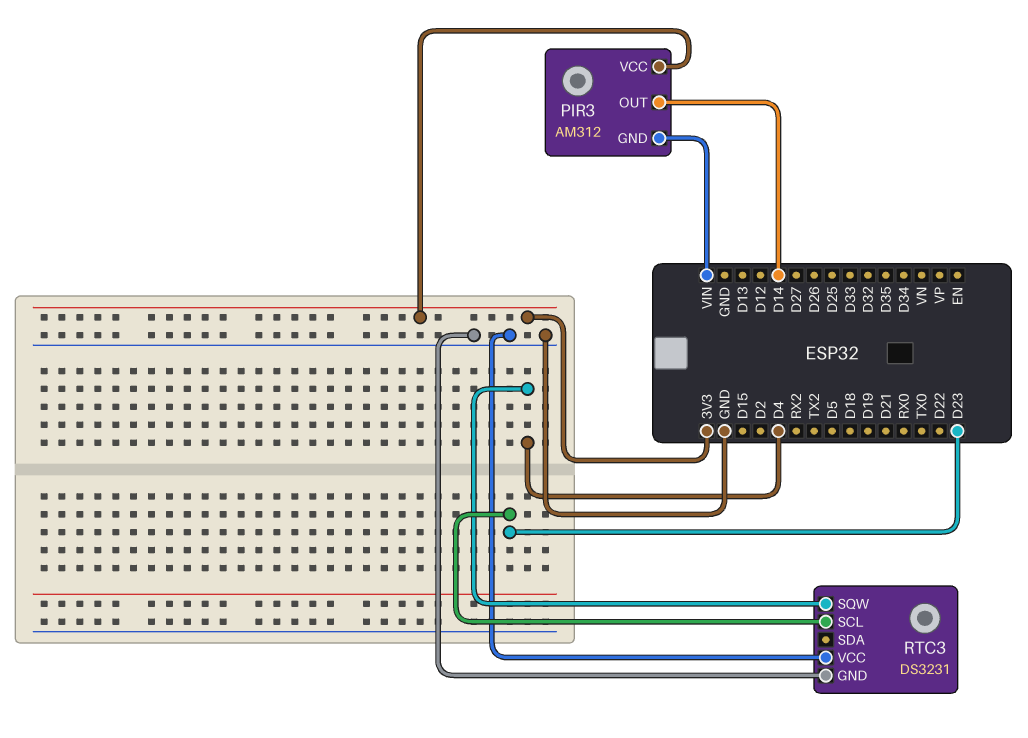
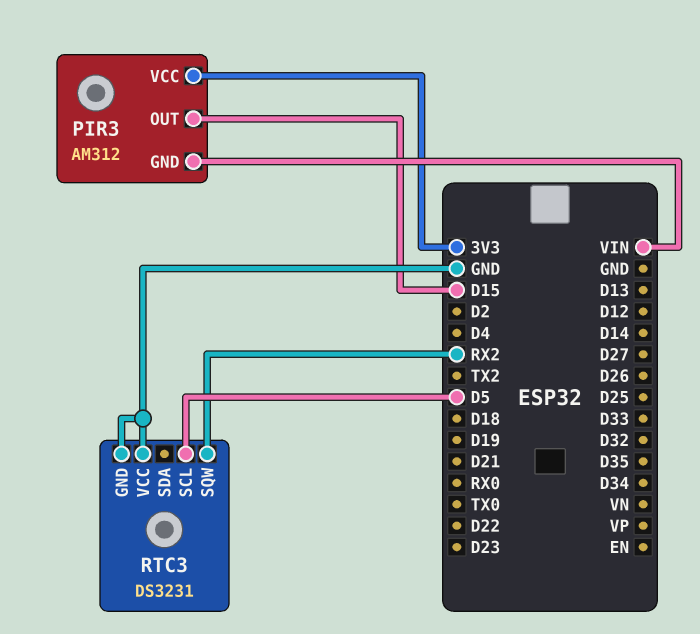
PIR3 pin OUT: D14 -> D15
RTC3 pin SCL: D23 -> D5
RTC3 pin SQW: D4 -> RX2

